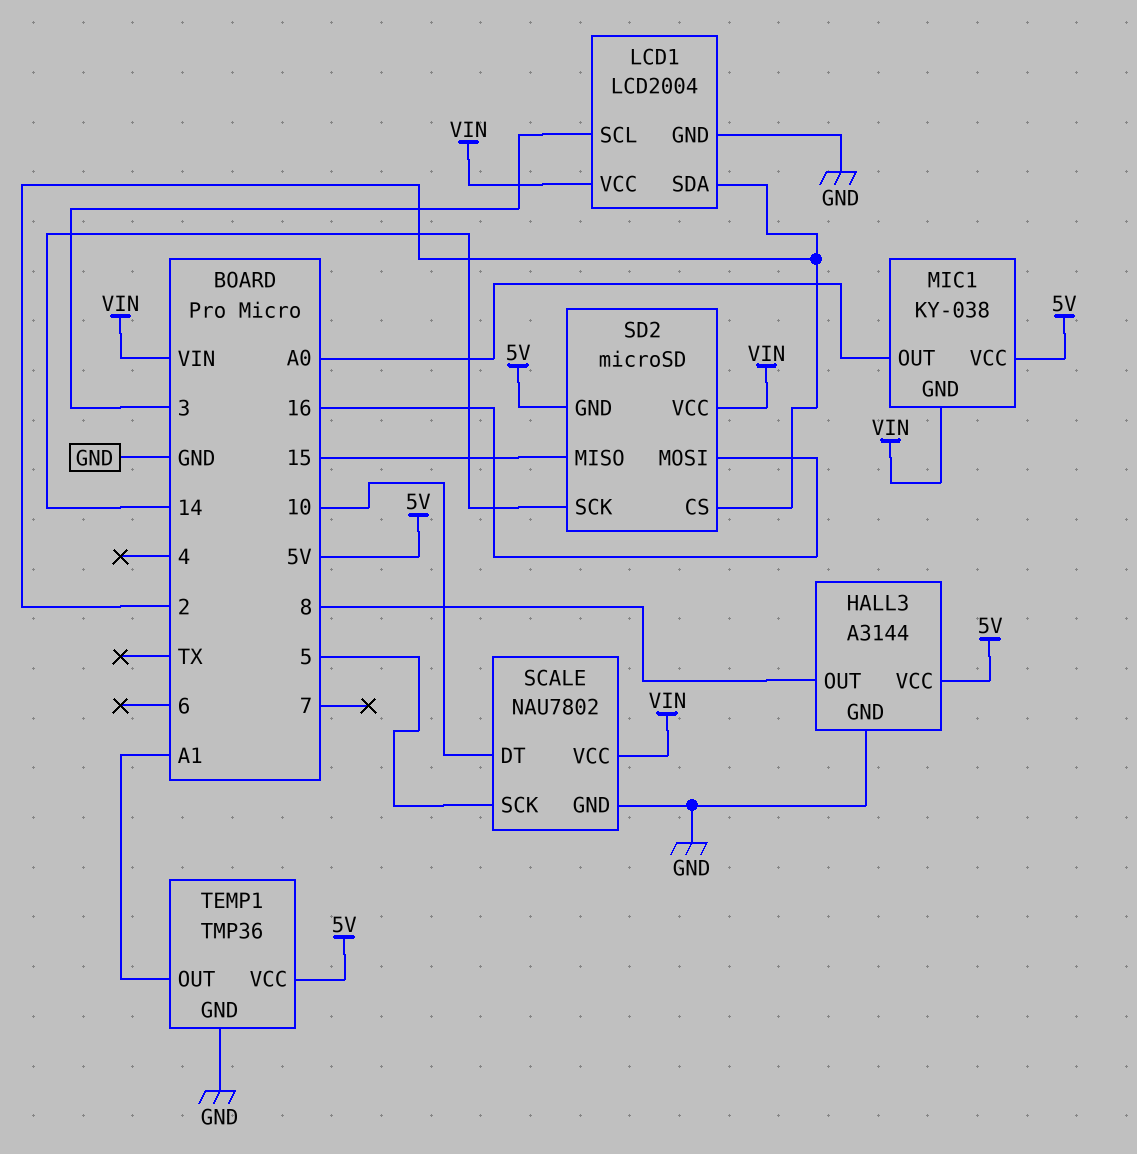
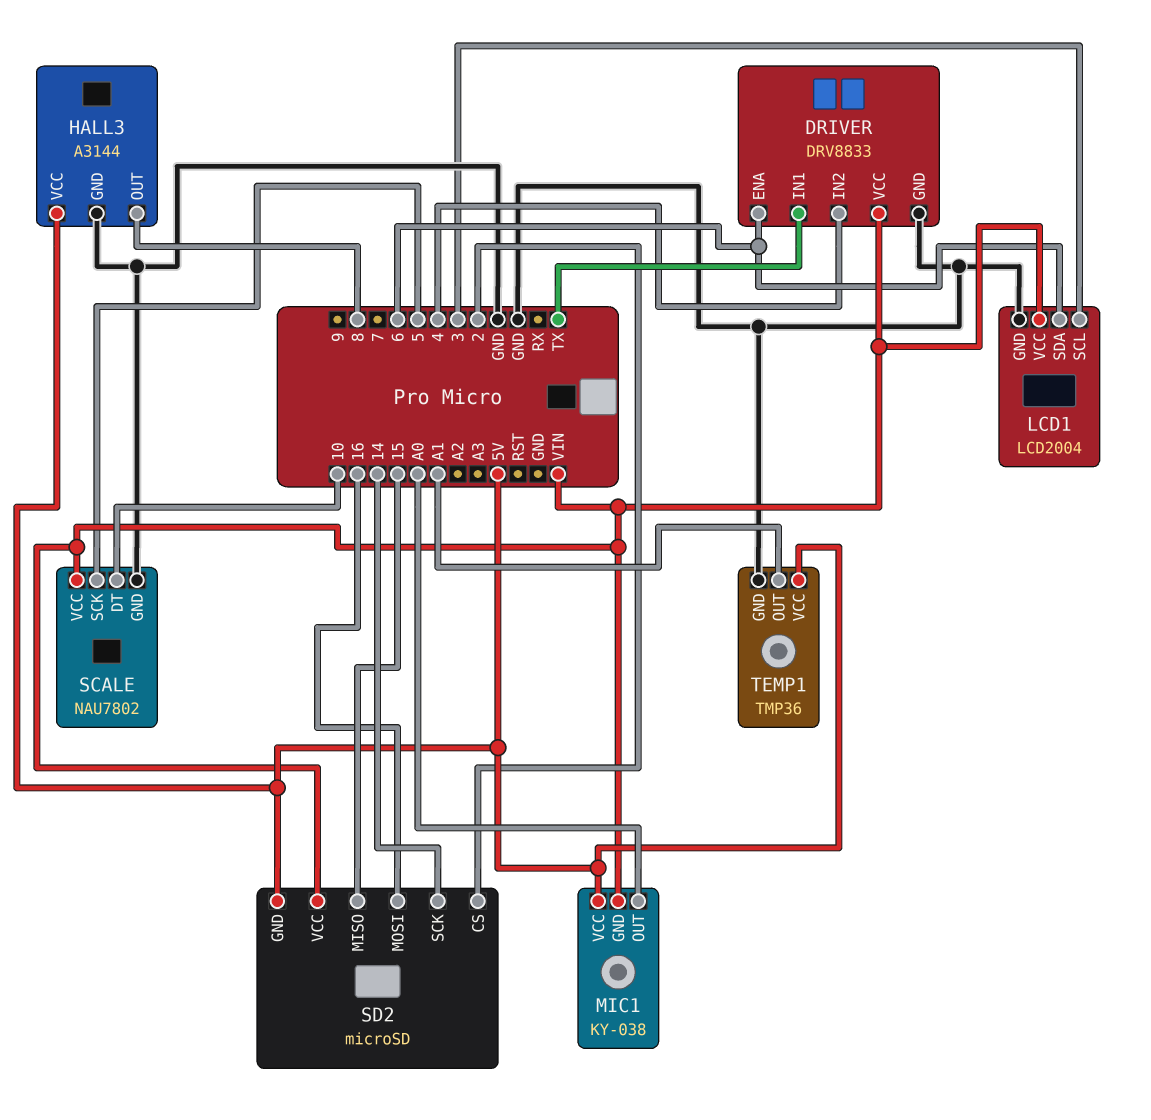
DRIVER: none -> DRV8833
DRIVER pin ENA: none -> 6
DRIVER pin GND: none -> GND
DRIVER pin IN1: none -> TX
DRIVER pin IN2: none -> 4
DRIVER pin VCC: none -> VIN
LCD1 pin SDA: 2 -> 6

